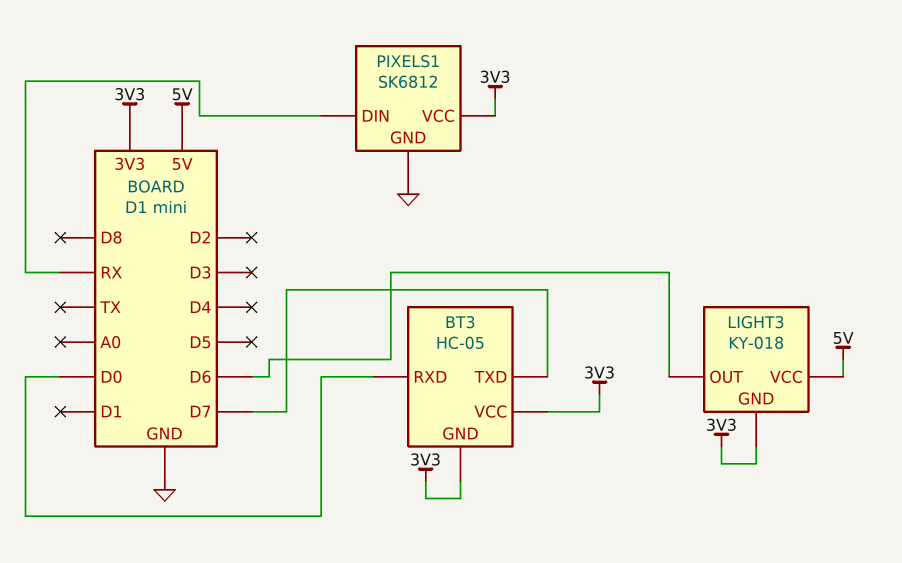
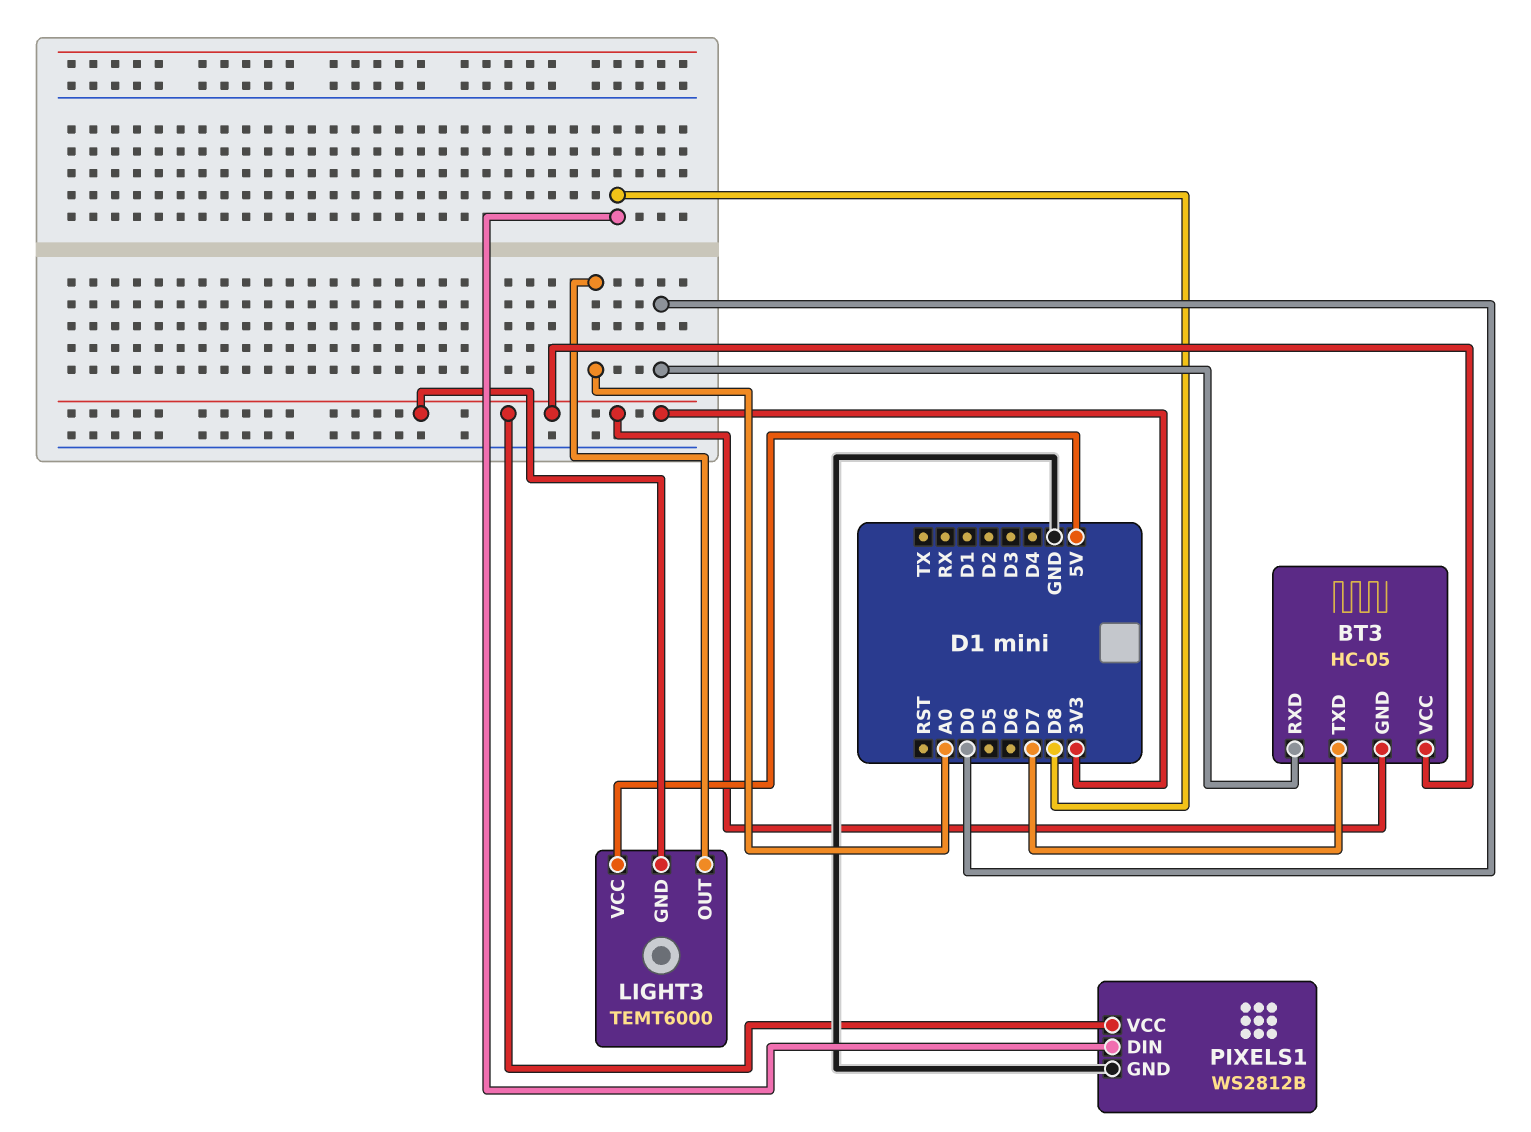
LIGHT3: KY-018 -> TEMT6000
LIGHT3 pin OUT: D6 -> A0
PIXELS1: SK6812 -> WS2812B
PIXELS1 pin DIN: RX -> D8

